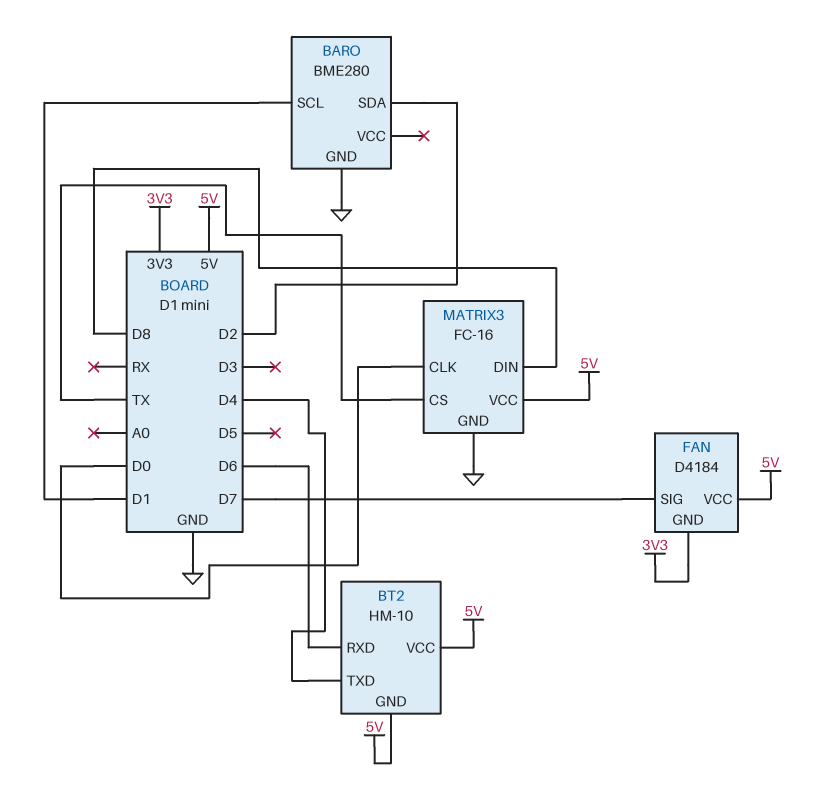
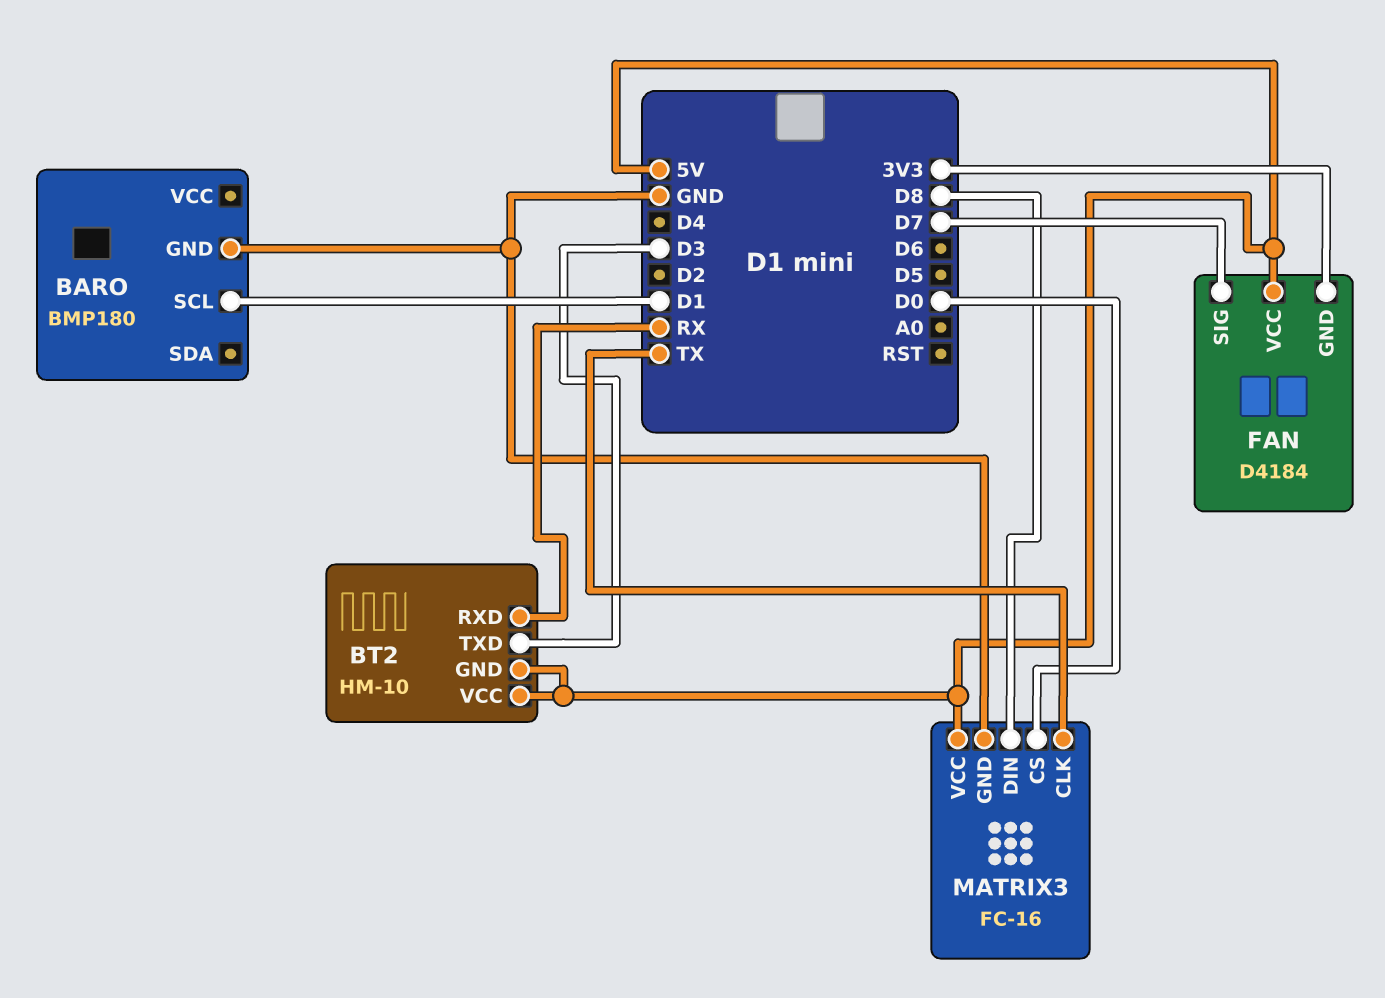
BARO: BME280 -> BMP180
BARO pin SDA: D2 -> none
BT2 pin RXD: D6 -> RX
BT2 pin TXD: D4 -> D3
MATRIX3 pin CLK: D0 -> TX
MATRIX3 pin CS: TX -> D0

